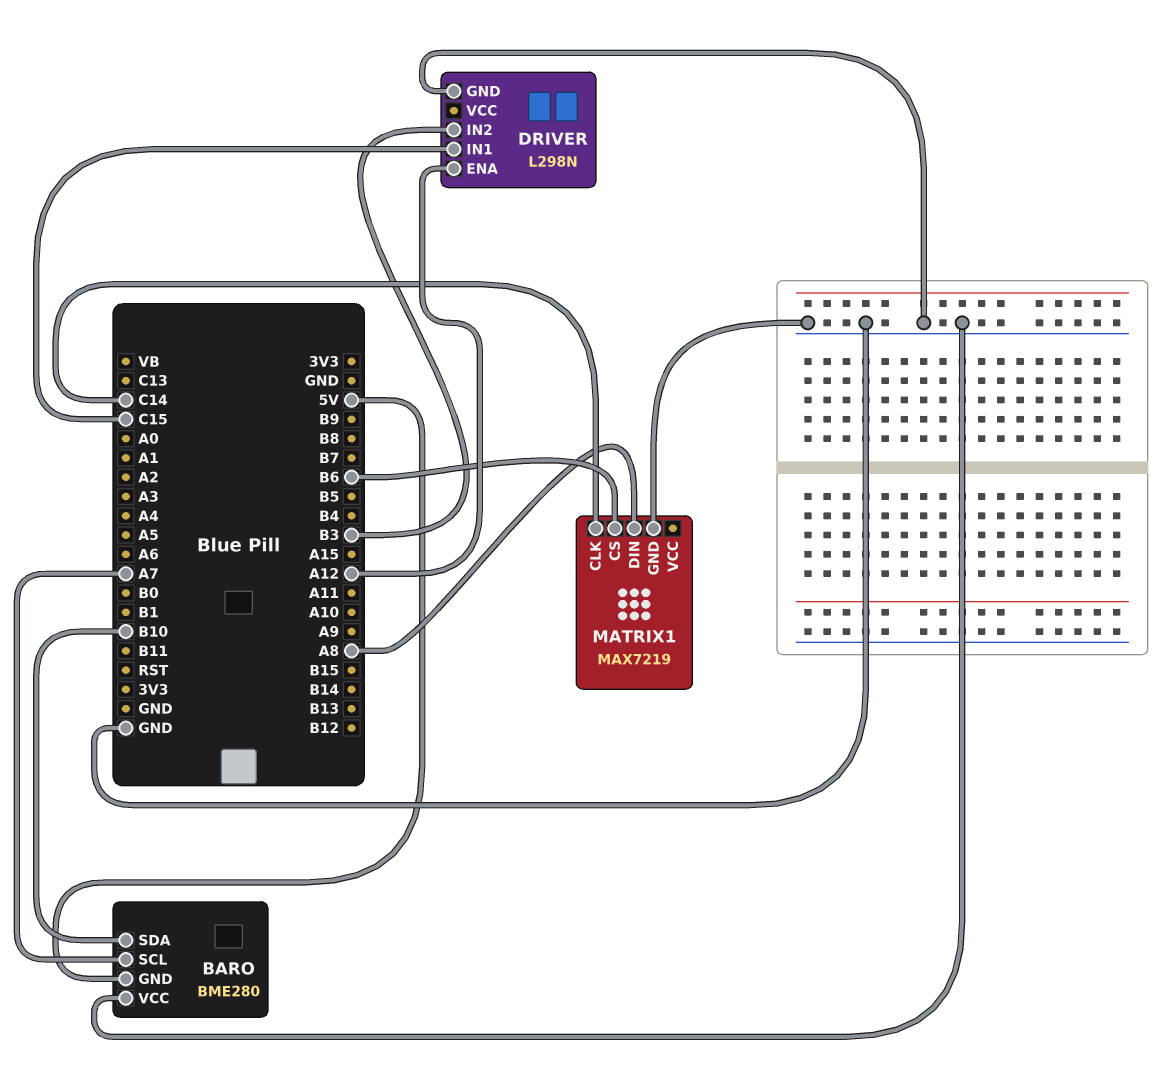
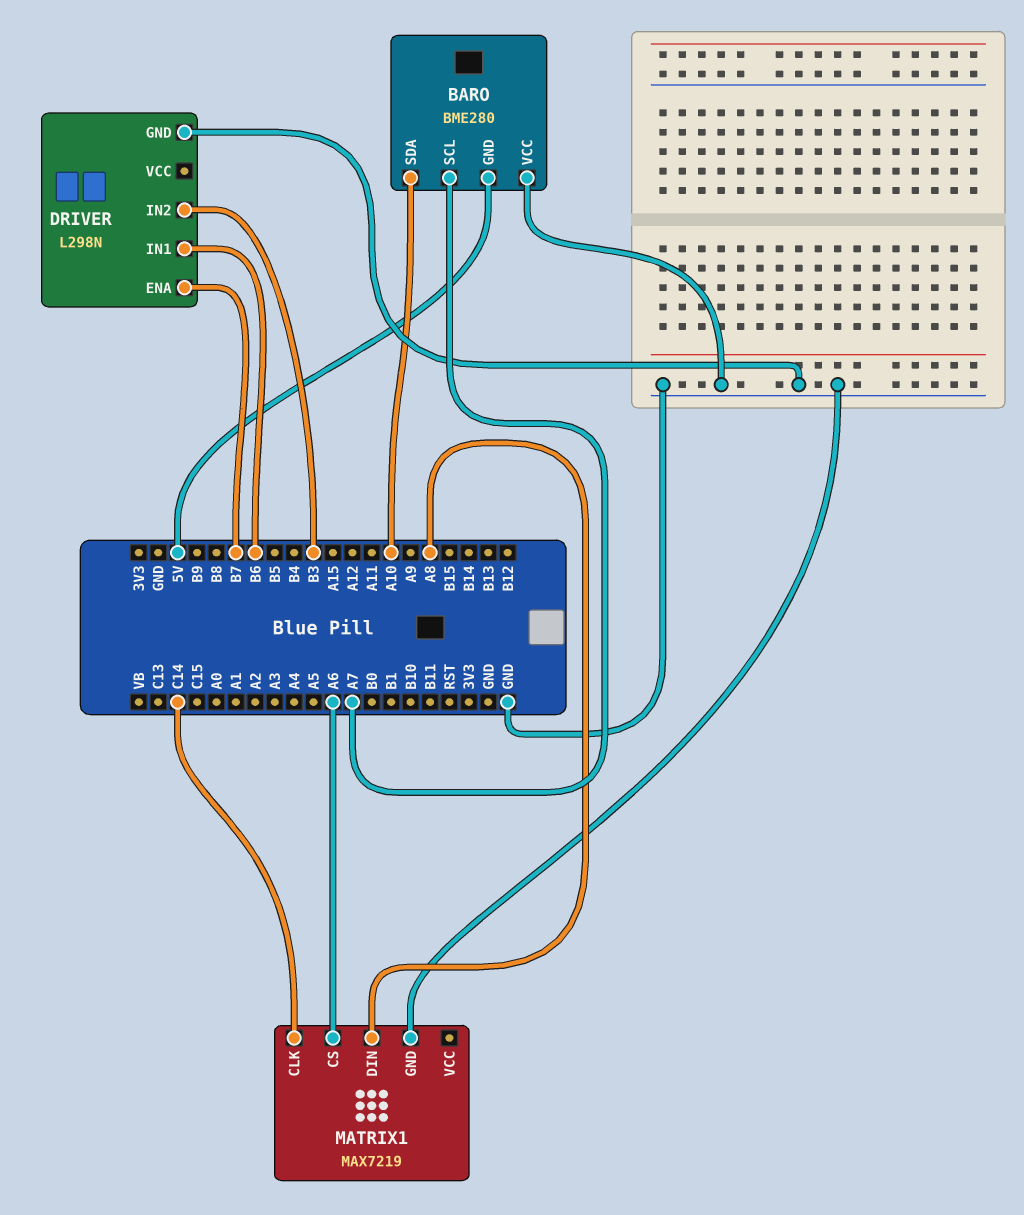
BARO pin SDA: B10 -> A10
DRIVER pin ENA: A12 -> B7
DRIVER pin IN1: C15 -> B6
MATRIX1 pin CS: B6 -> A6

